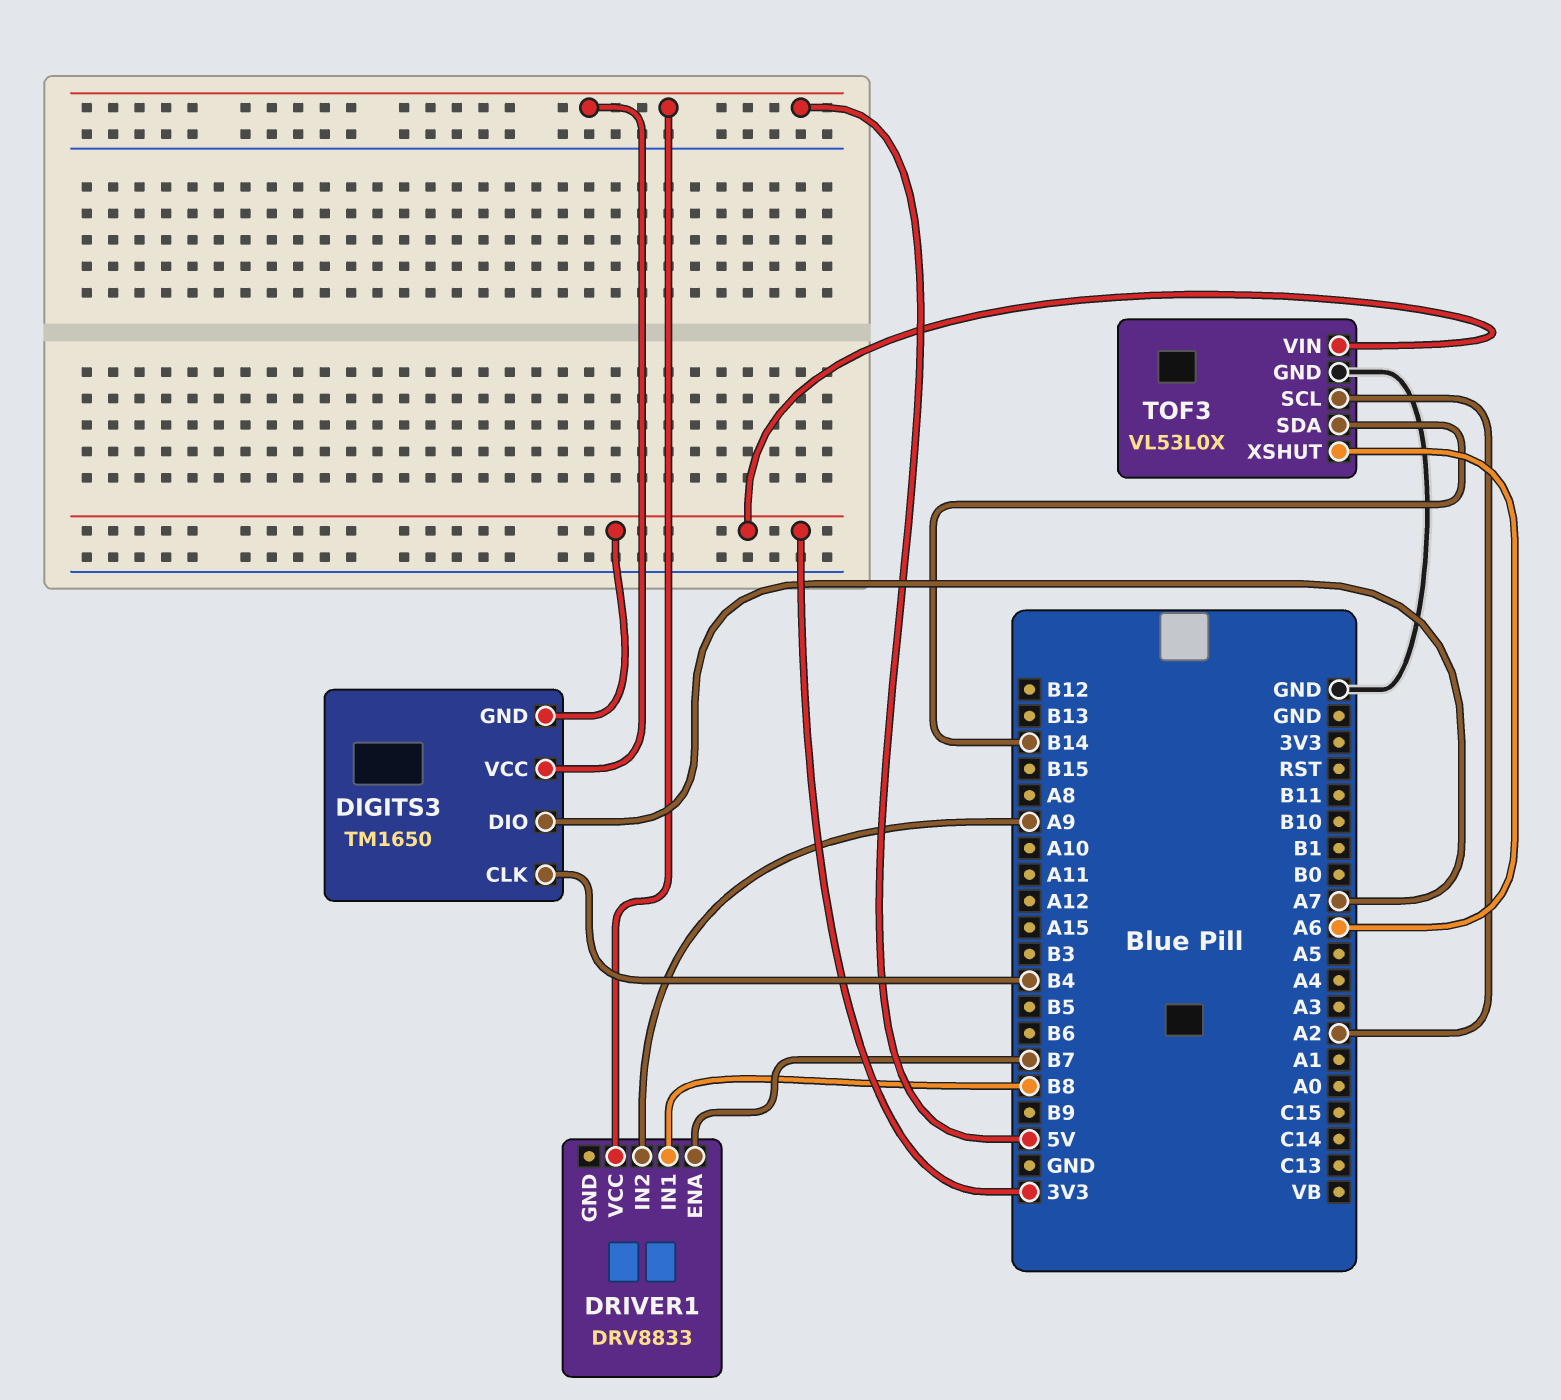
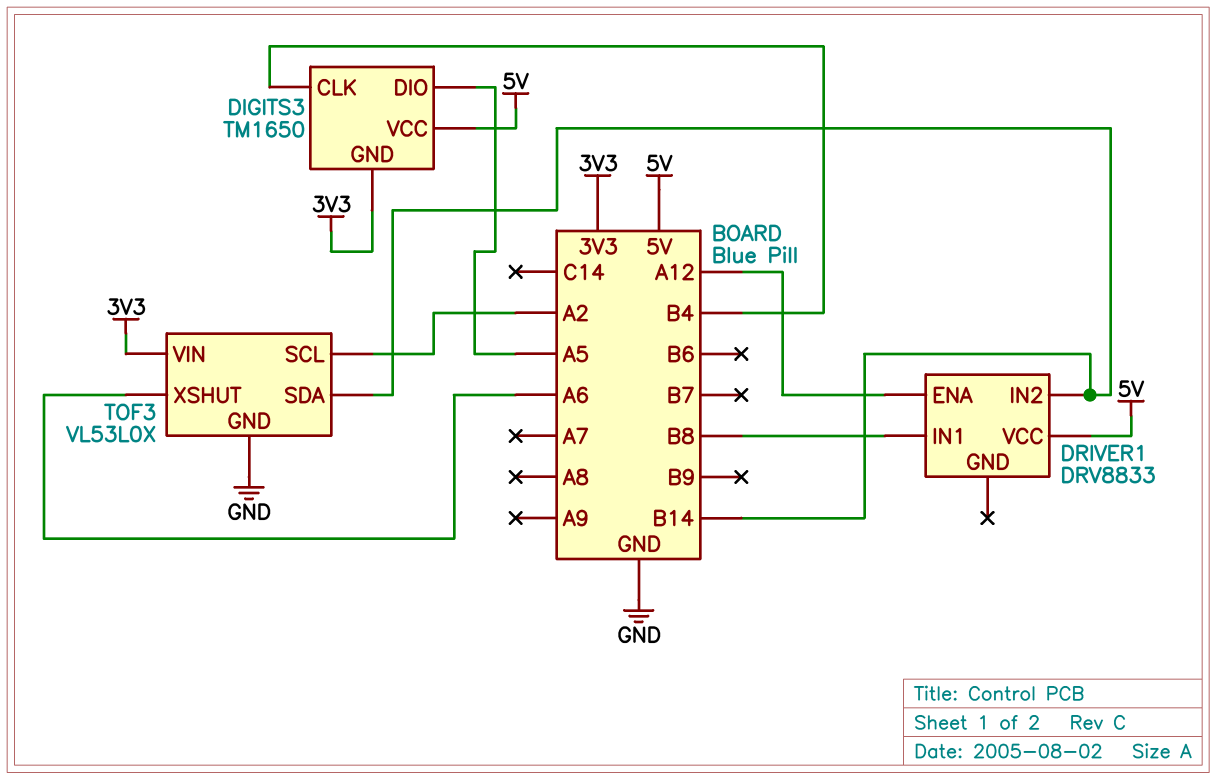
DIGITS3 pin DIO: A7 -> A5
DRIVER1 pin ENA: B7 -> A12
DRIVER1 pin IN2: A9 -> B14

